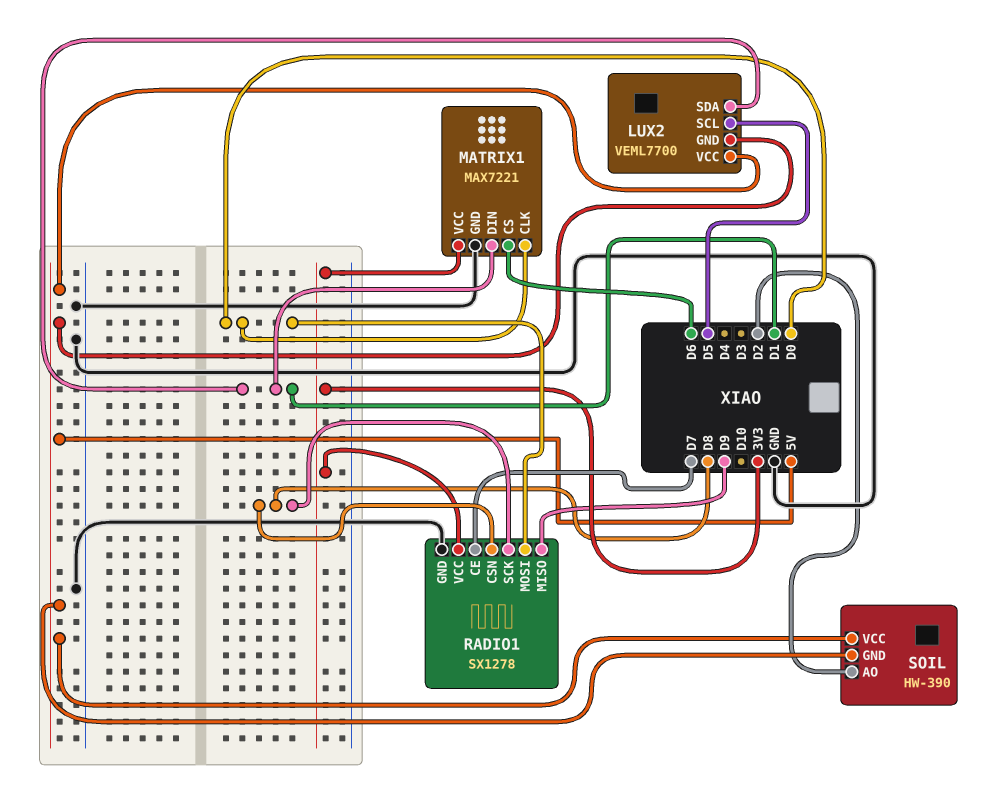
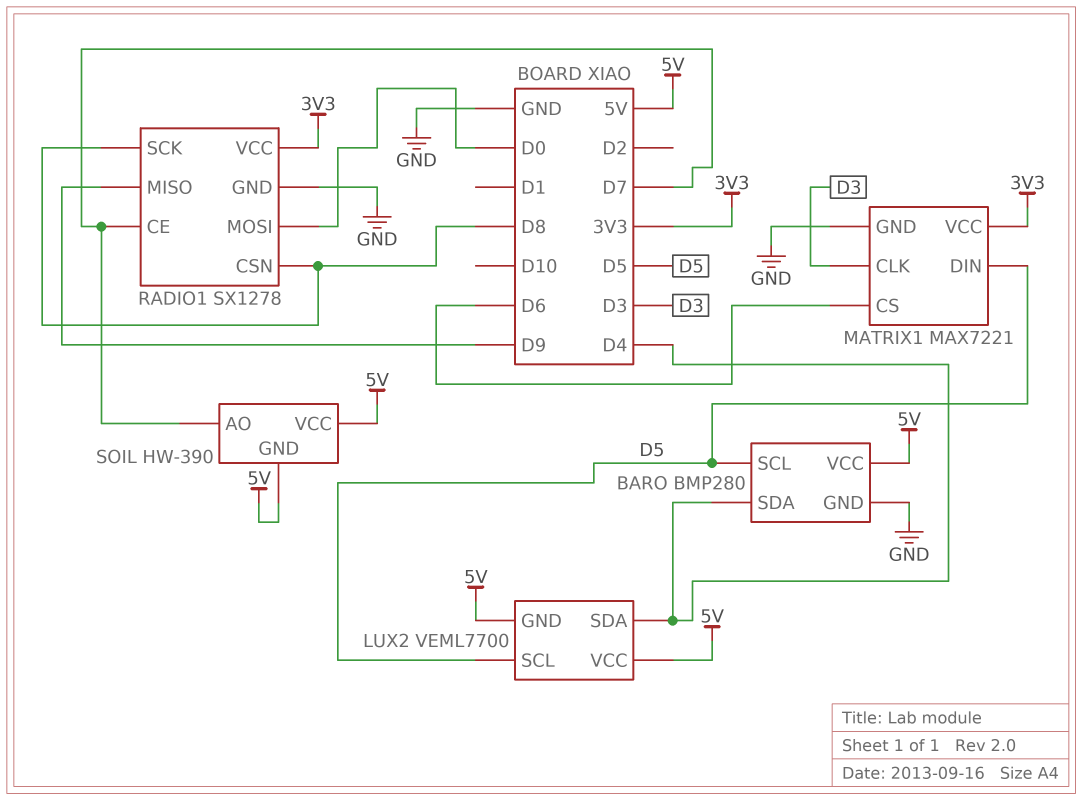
BARO: none -> BMP280
BARO pin GND: none -> GND
BARO pin SCL: none -> D5
BARO pin SDA: none -> D4
BARO pin VCC: none -> 5V
LUX2 pin SDA: D1 -> D4
MATRIX1 pin CLK: D0 -> D3
MATRIX1 pin DIN: D1 -> D5
SOIL pin AO: D2 -> D7

